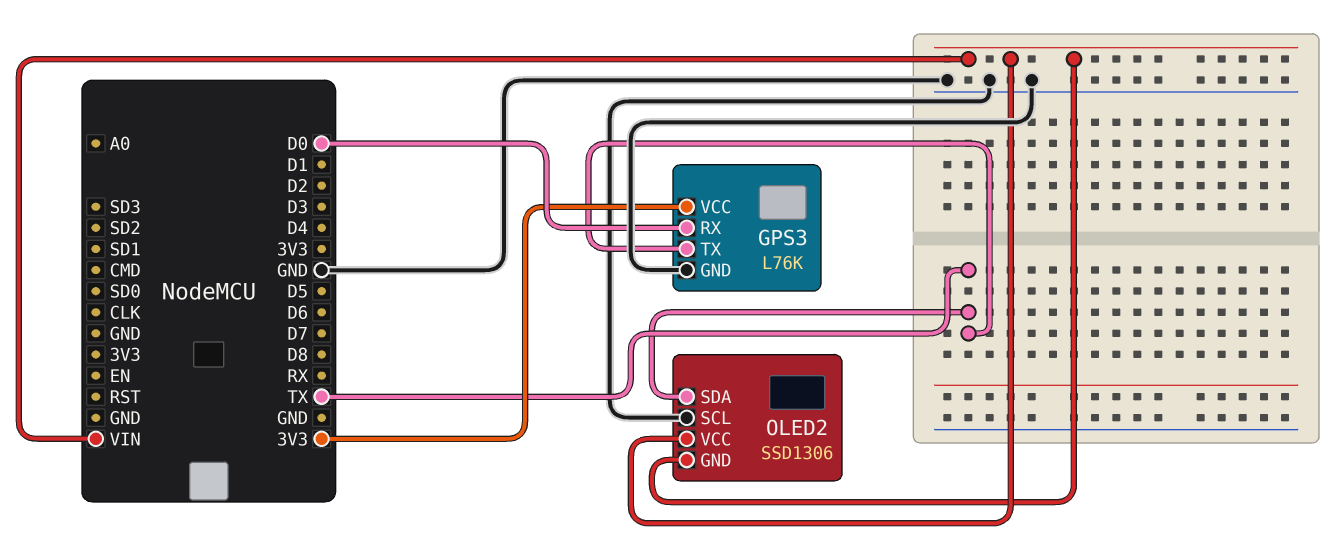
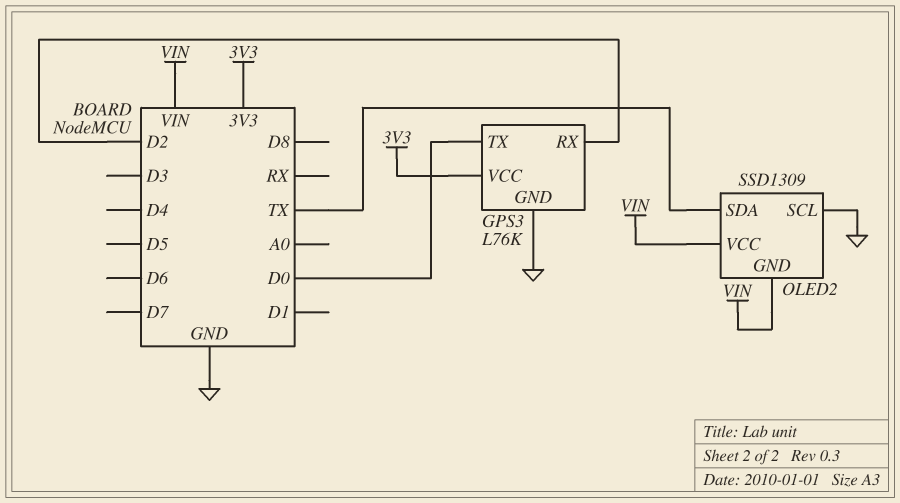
GPS3 pin RX: D0 -> D2
GPS3 pin TX: TX -> D0
OLED2: SSD1306 -> SSD1309

